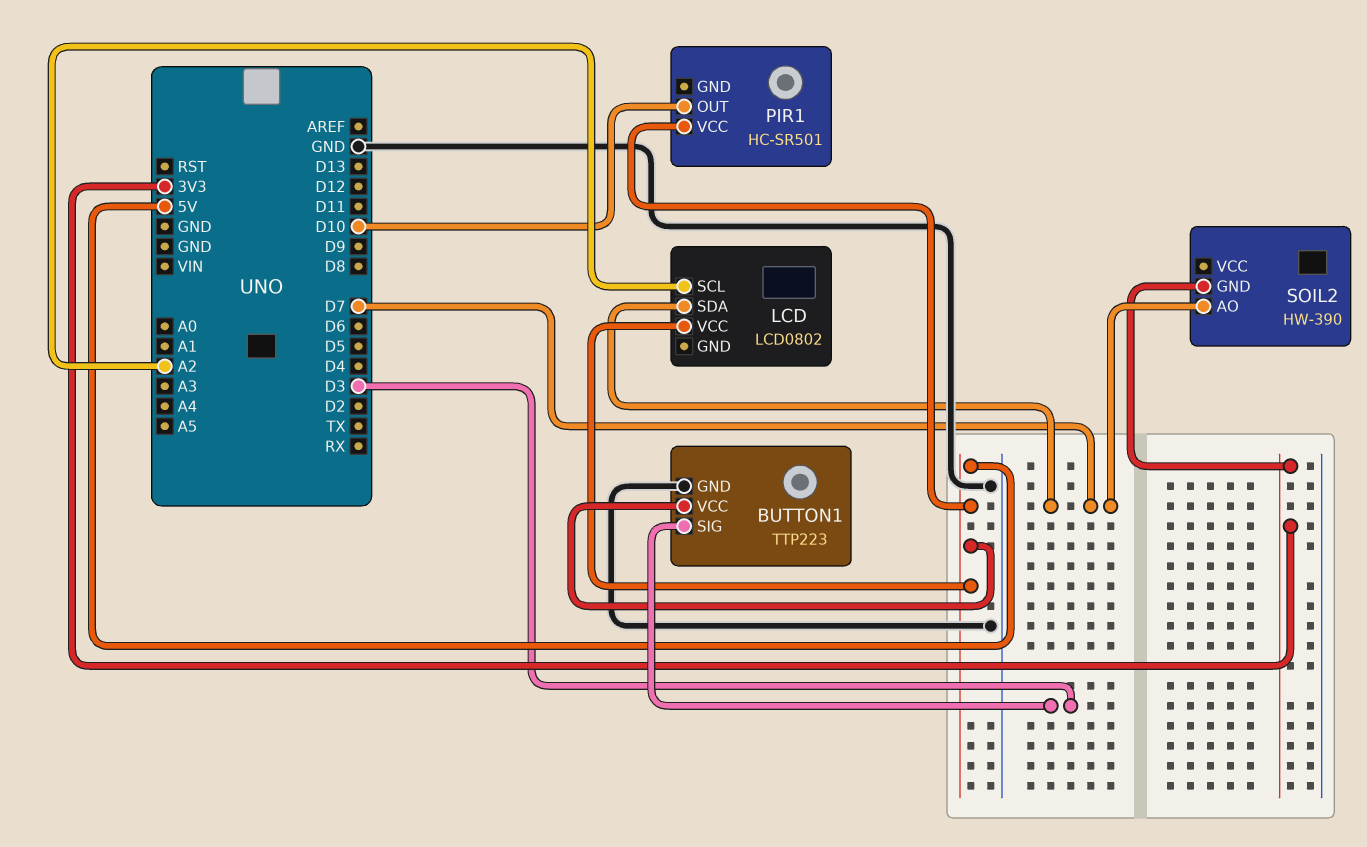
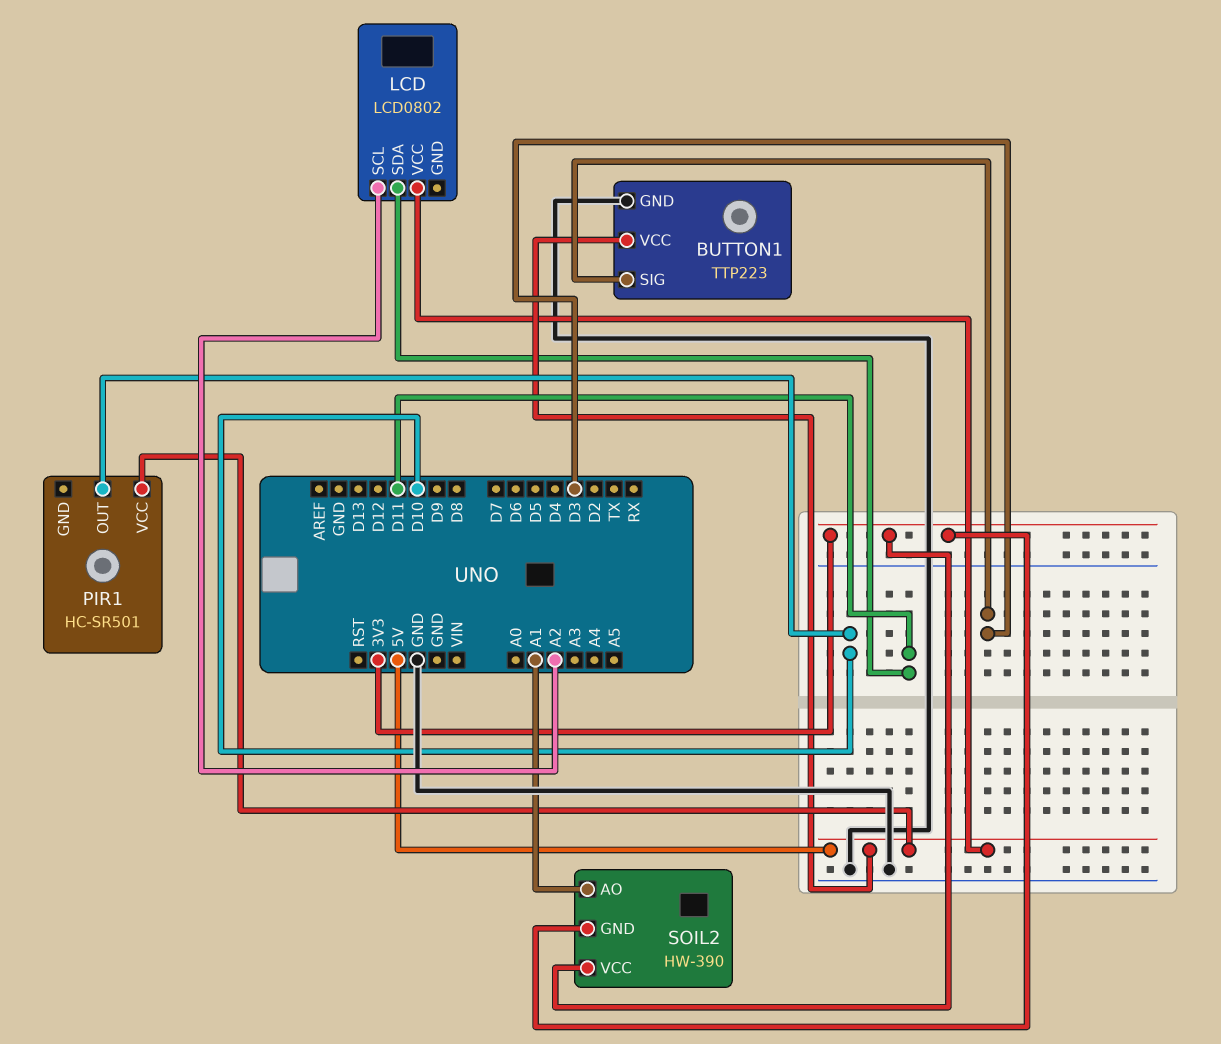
LCD pin SDA: D7 -> D11
SOIL2 pin AO: D7 -> A1
SOIL2 pin VCC: none -> 3V3

